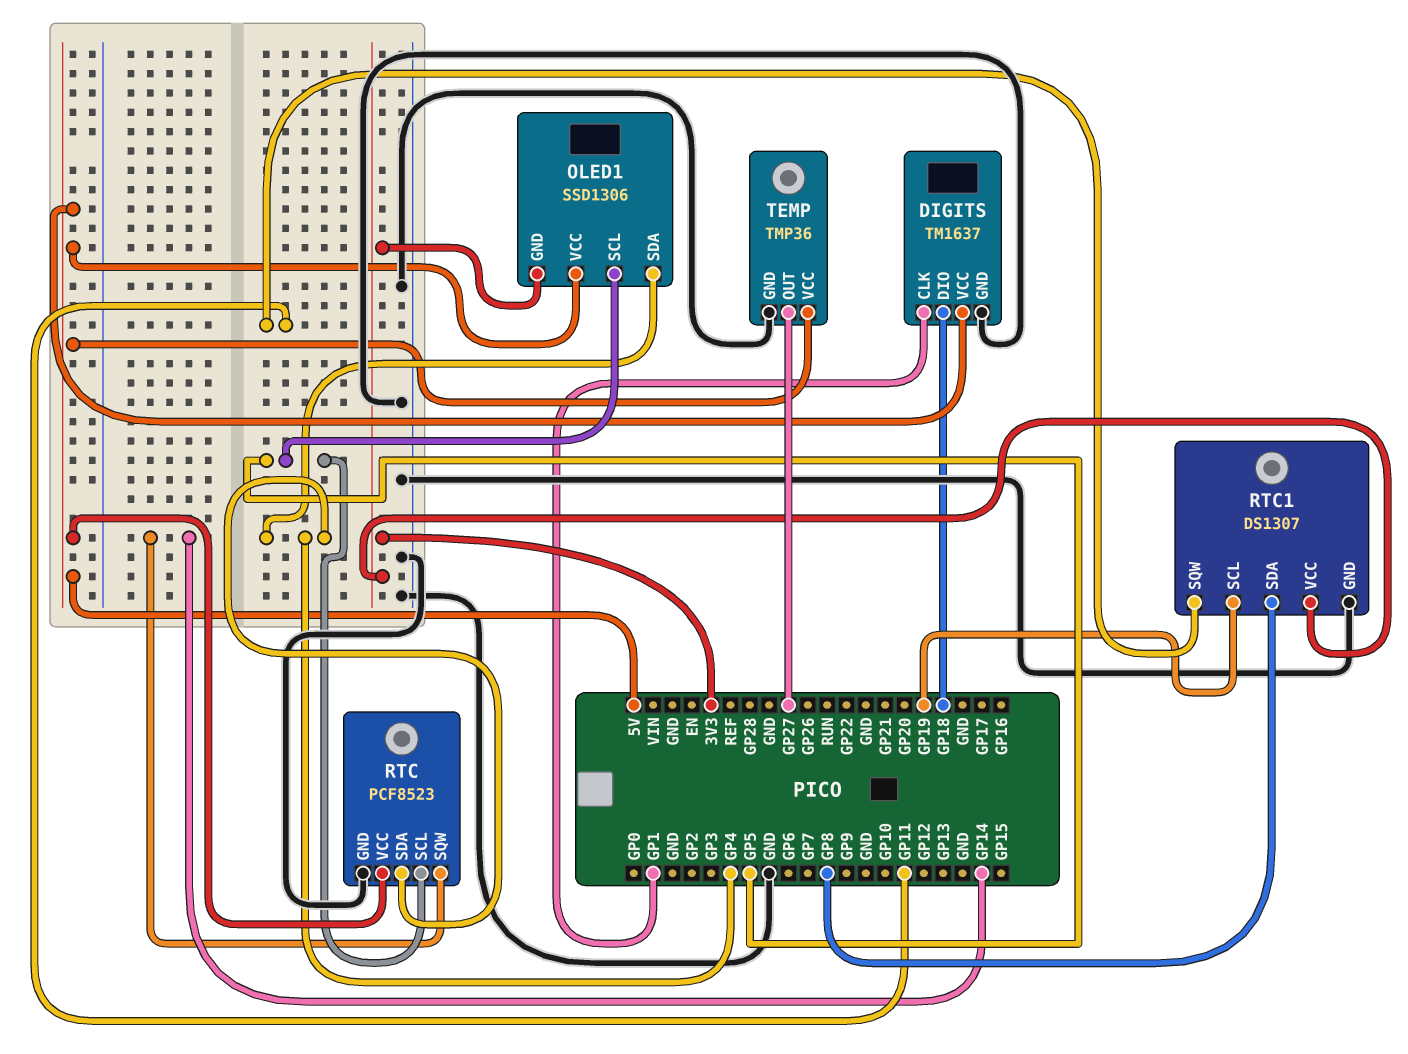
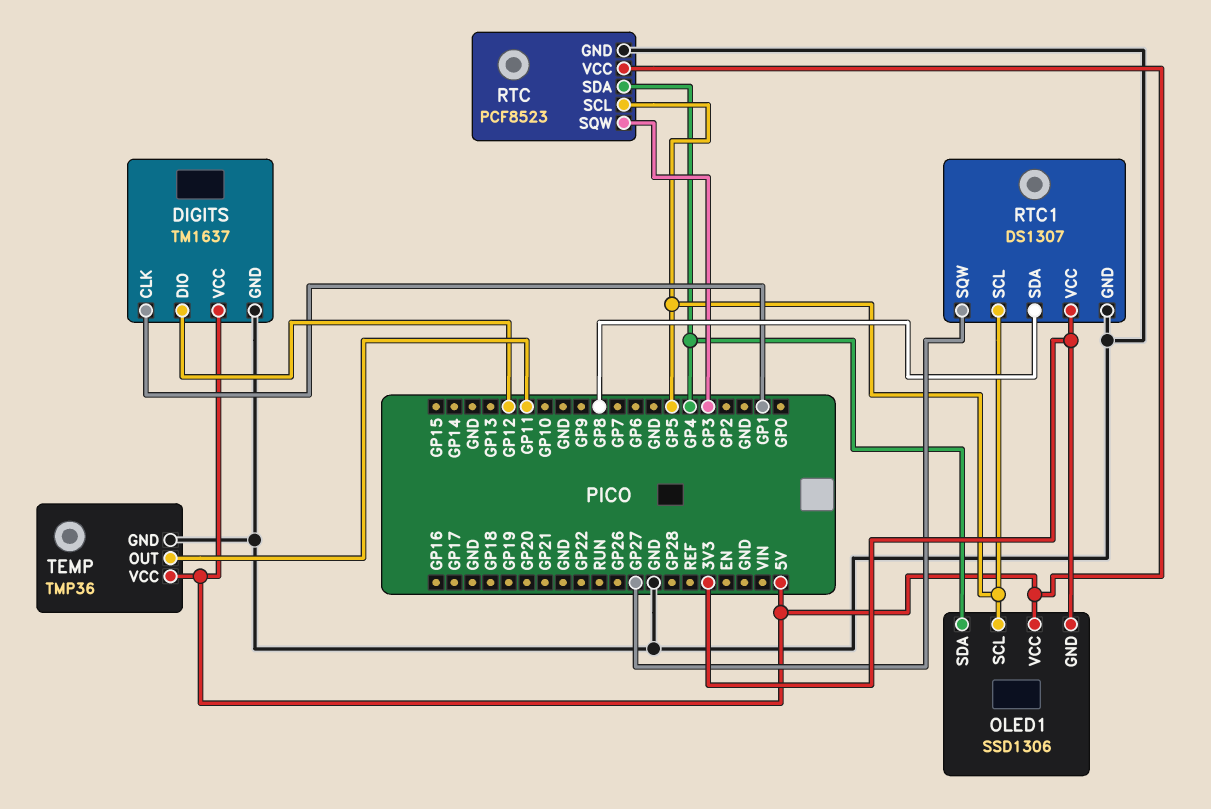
DIGITS pin DIO: GP18 -> GP12
RTC pin SQW: GP14 -> GP3
RTC1 pin SCL: GP19 -> GP5
RTC1 pin SQW: GP11 -> GP27
TEMP pin OUT: GP27 -> GP11

